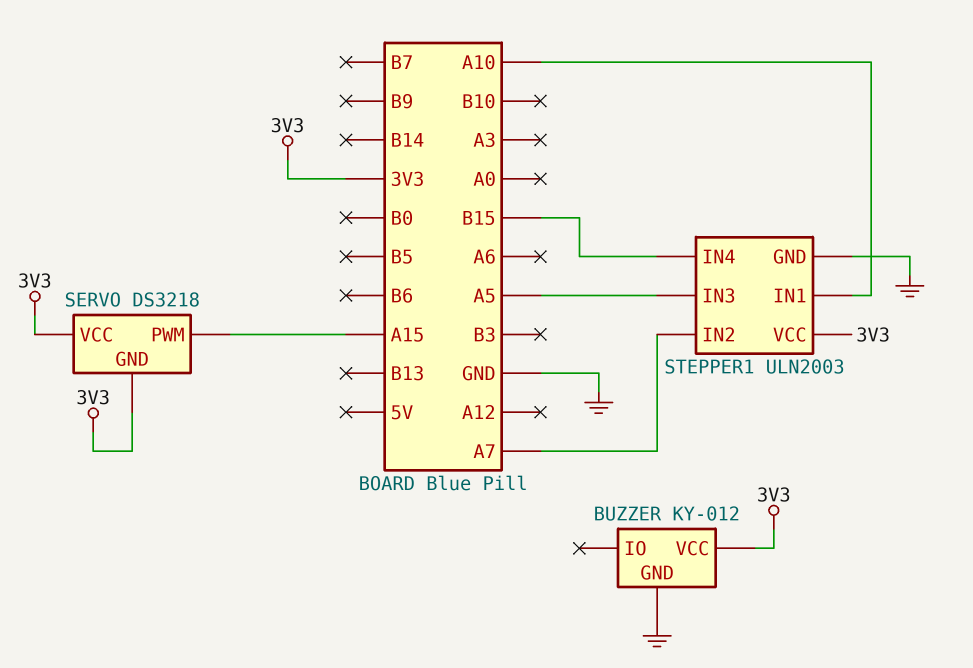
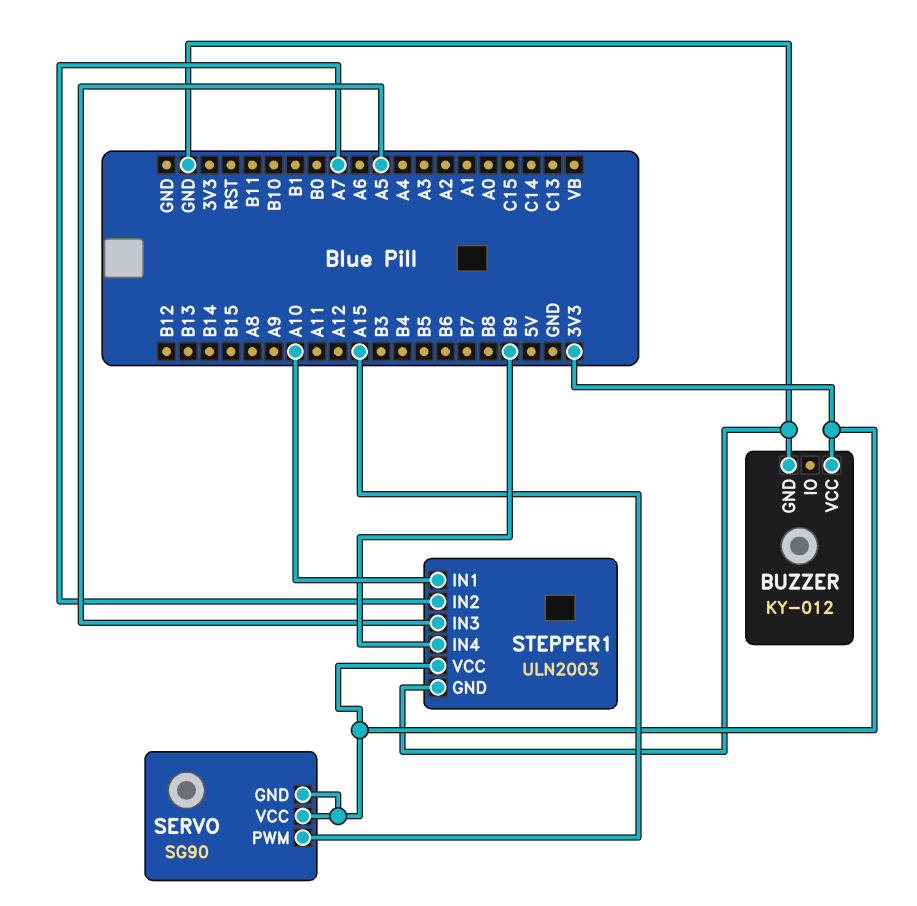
SERVO: DS3218 -> SG90
STEPPER1 pin IN4: B15 -> B9

